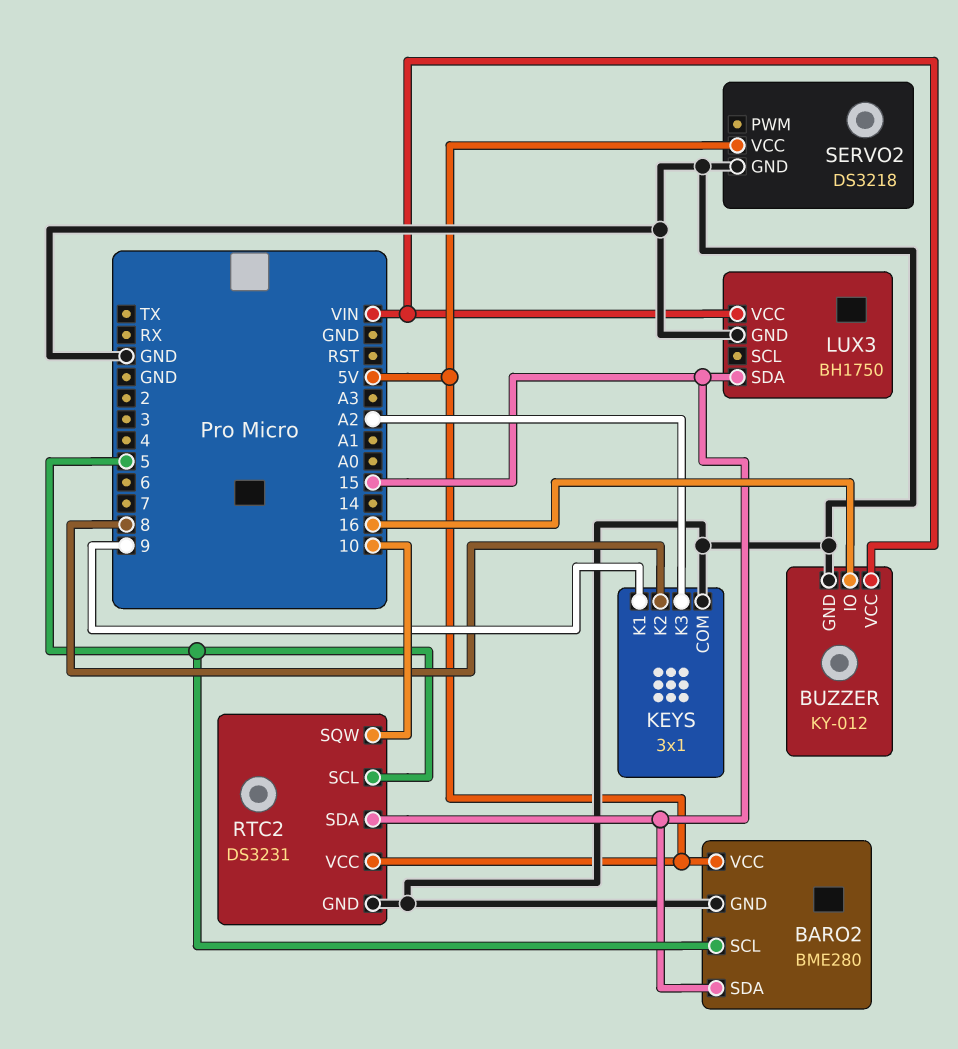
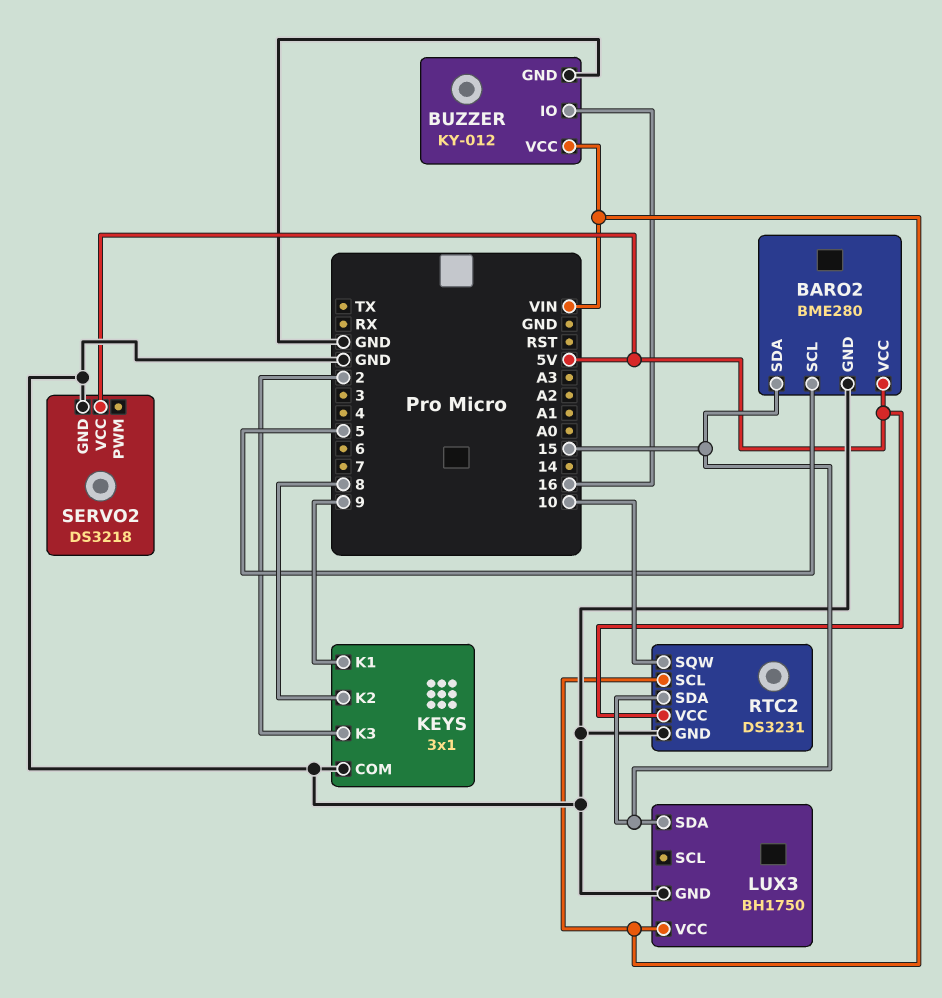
KEYS pin K3: A2 -> 2
RTC2 pin SCL: 5 -> VIN

